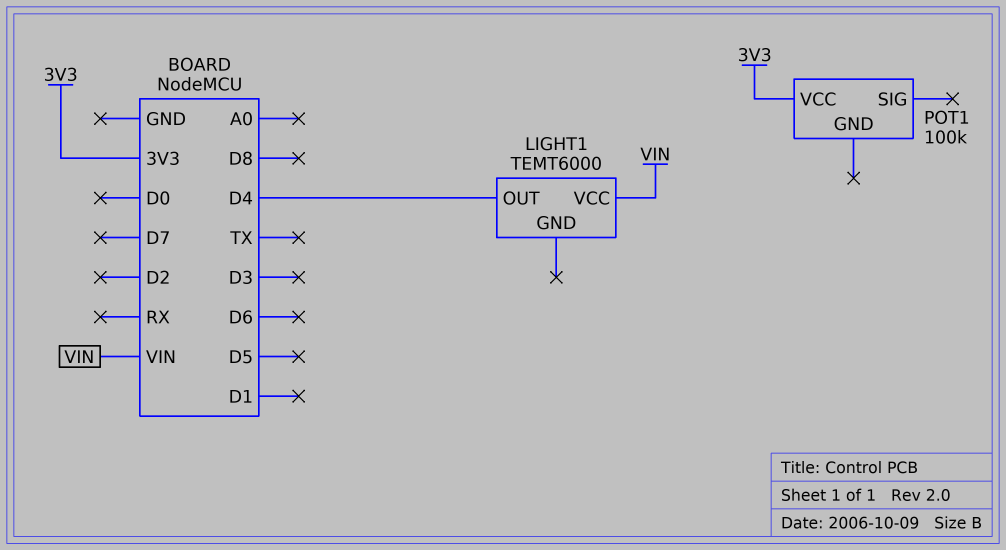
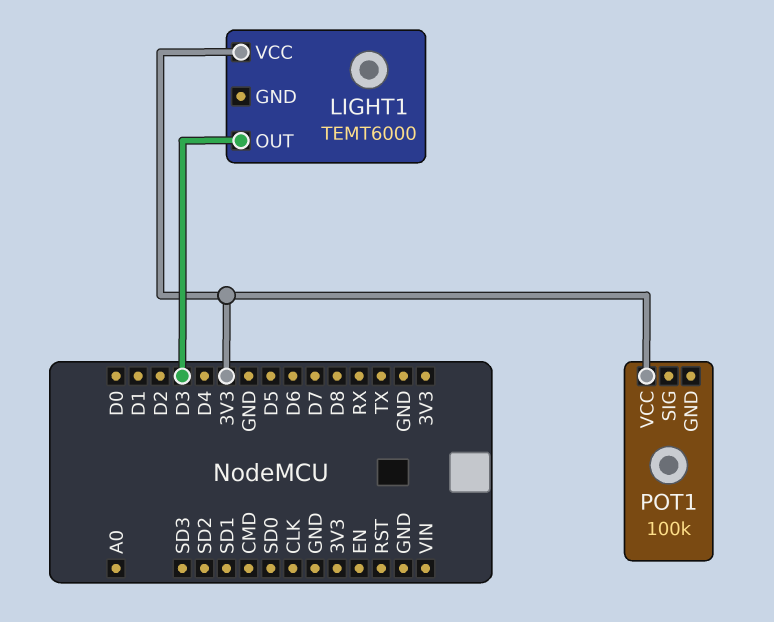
LIGHT1 pin OUT: D4 -> D3
LIGHT1 pin VCC: VIN -> 3V3

